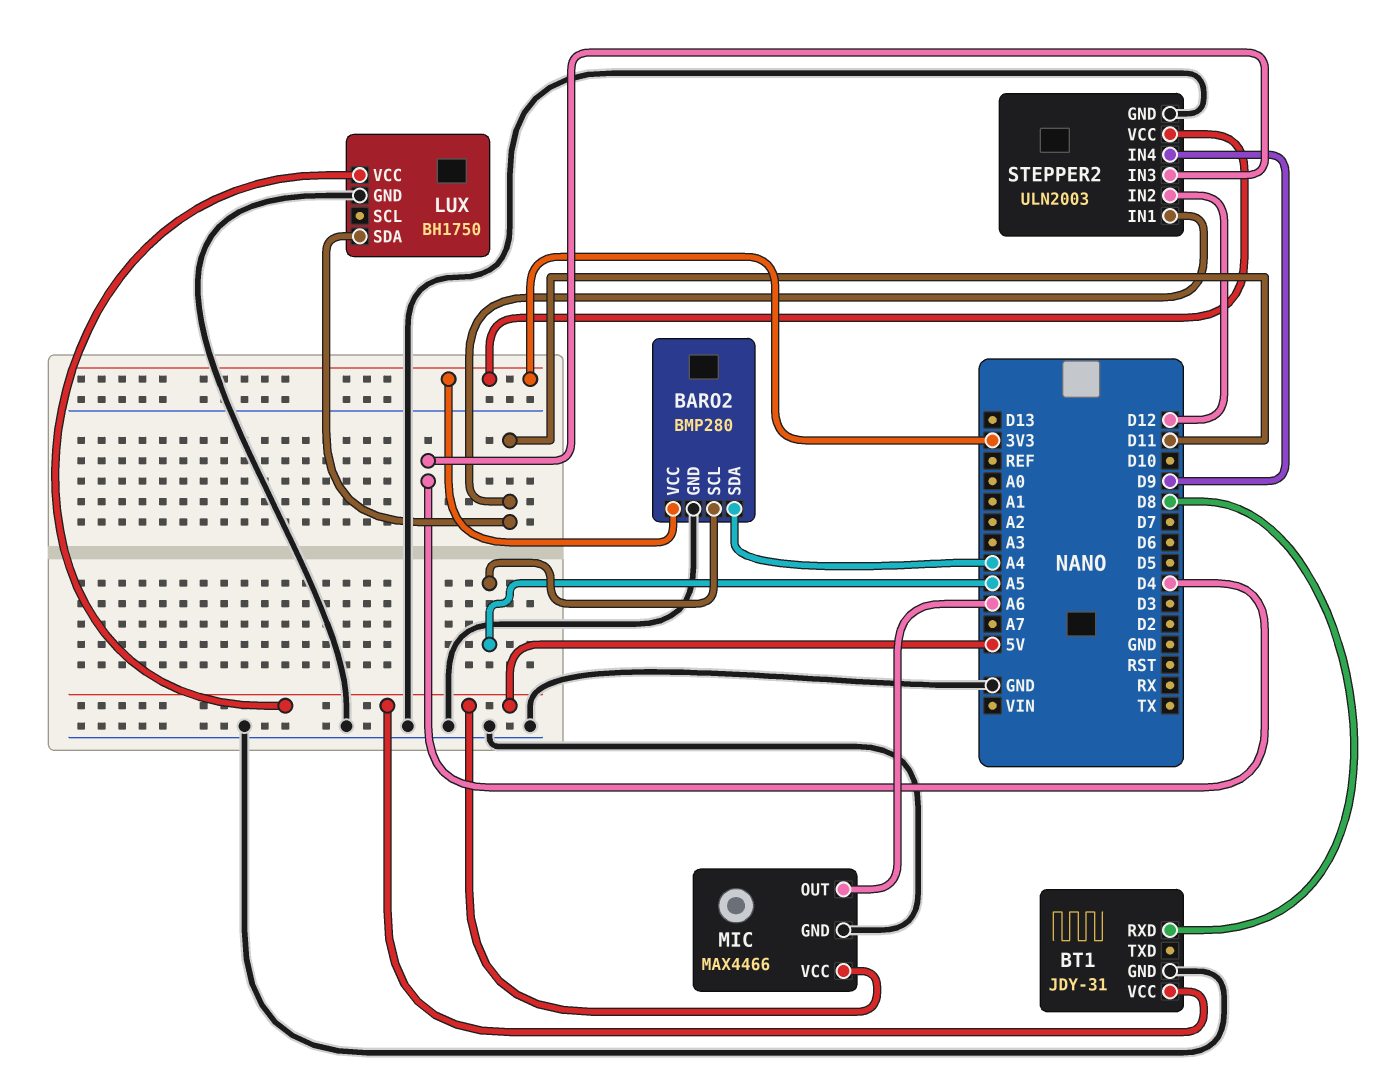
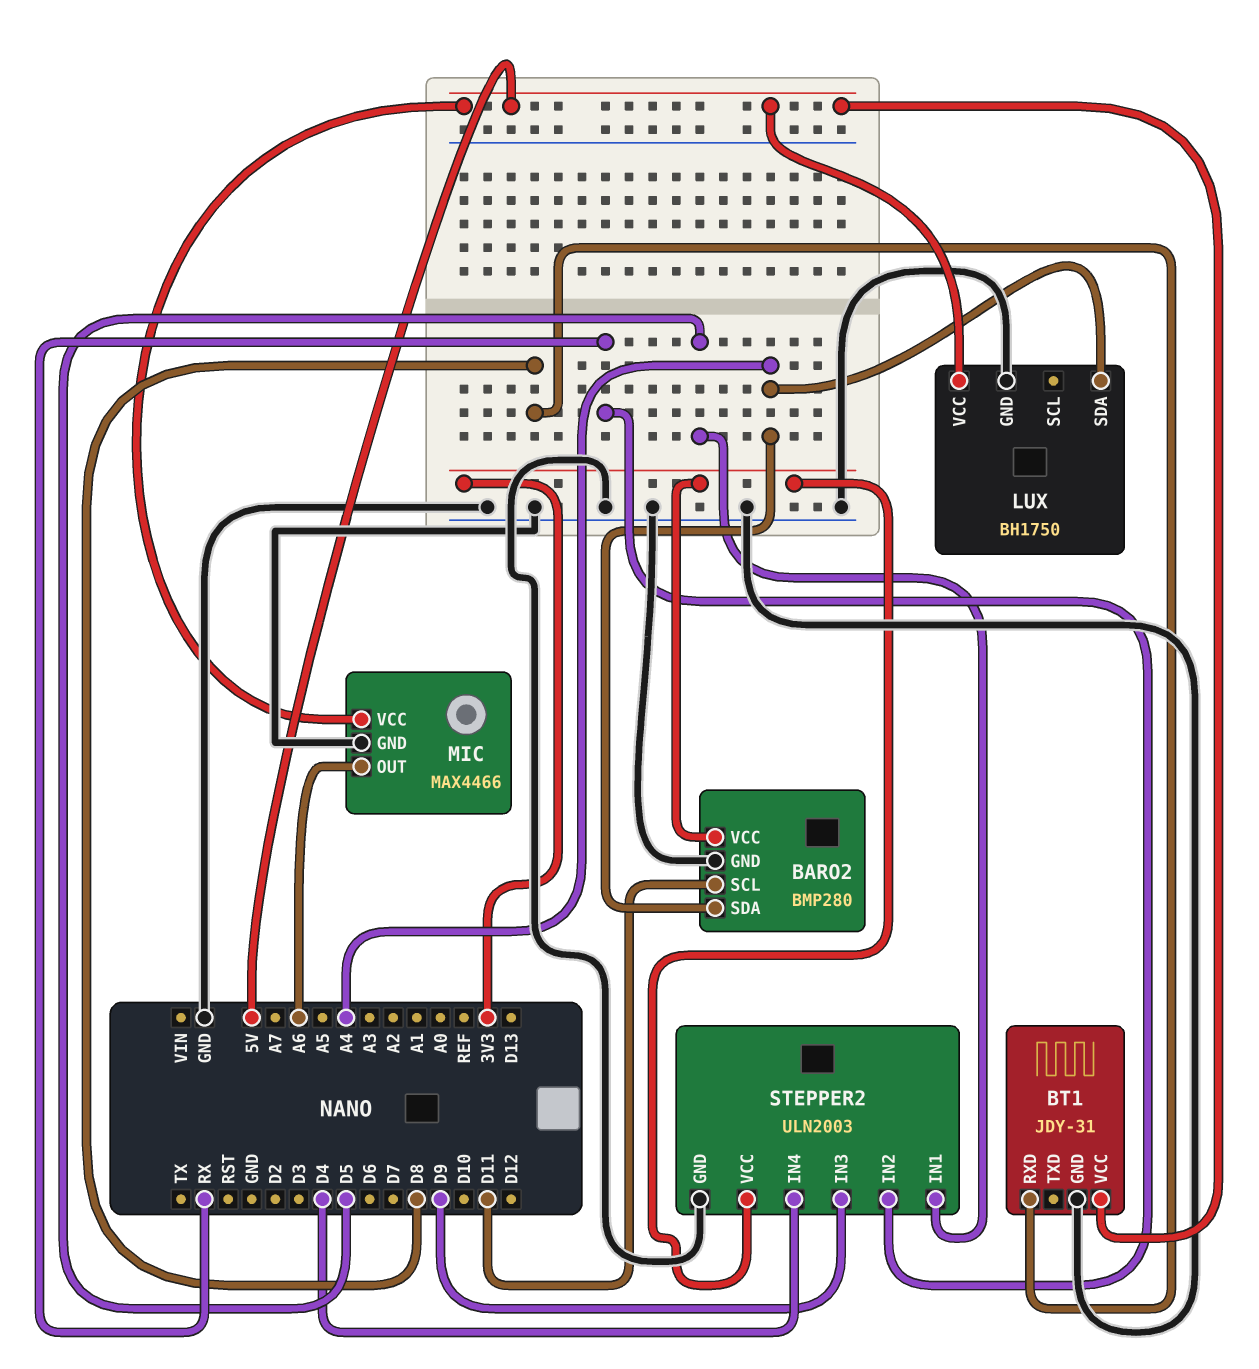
BARO2 pin SCL: A5 -> D11
LUX pin SDA: D11 -> A4
STEPPER2 pin IN1: D11 -> D5
STEPPER2 pin IN2: D12 -> RX
STEPPER2 pin IN3: D4 -> D9
STEPPER2 pin IN4: D9 -> D4

